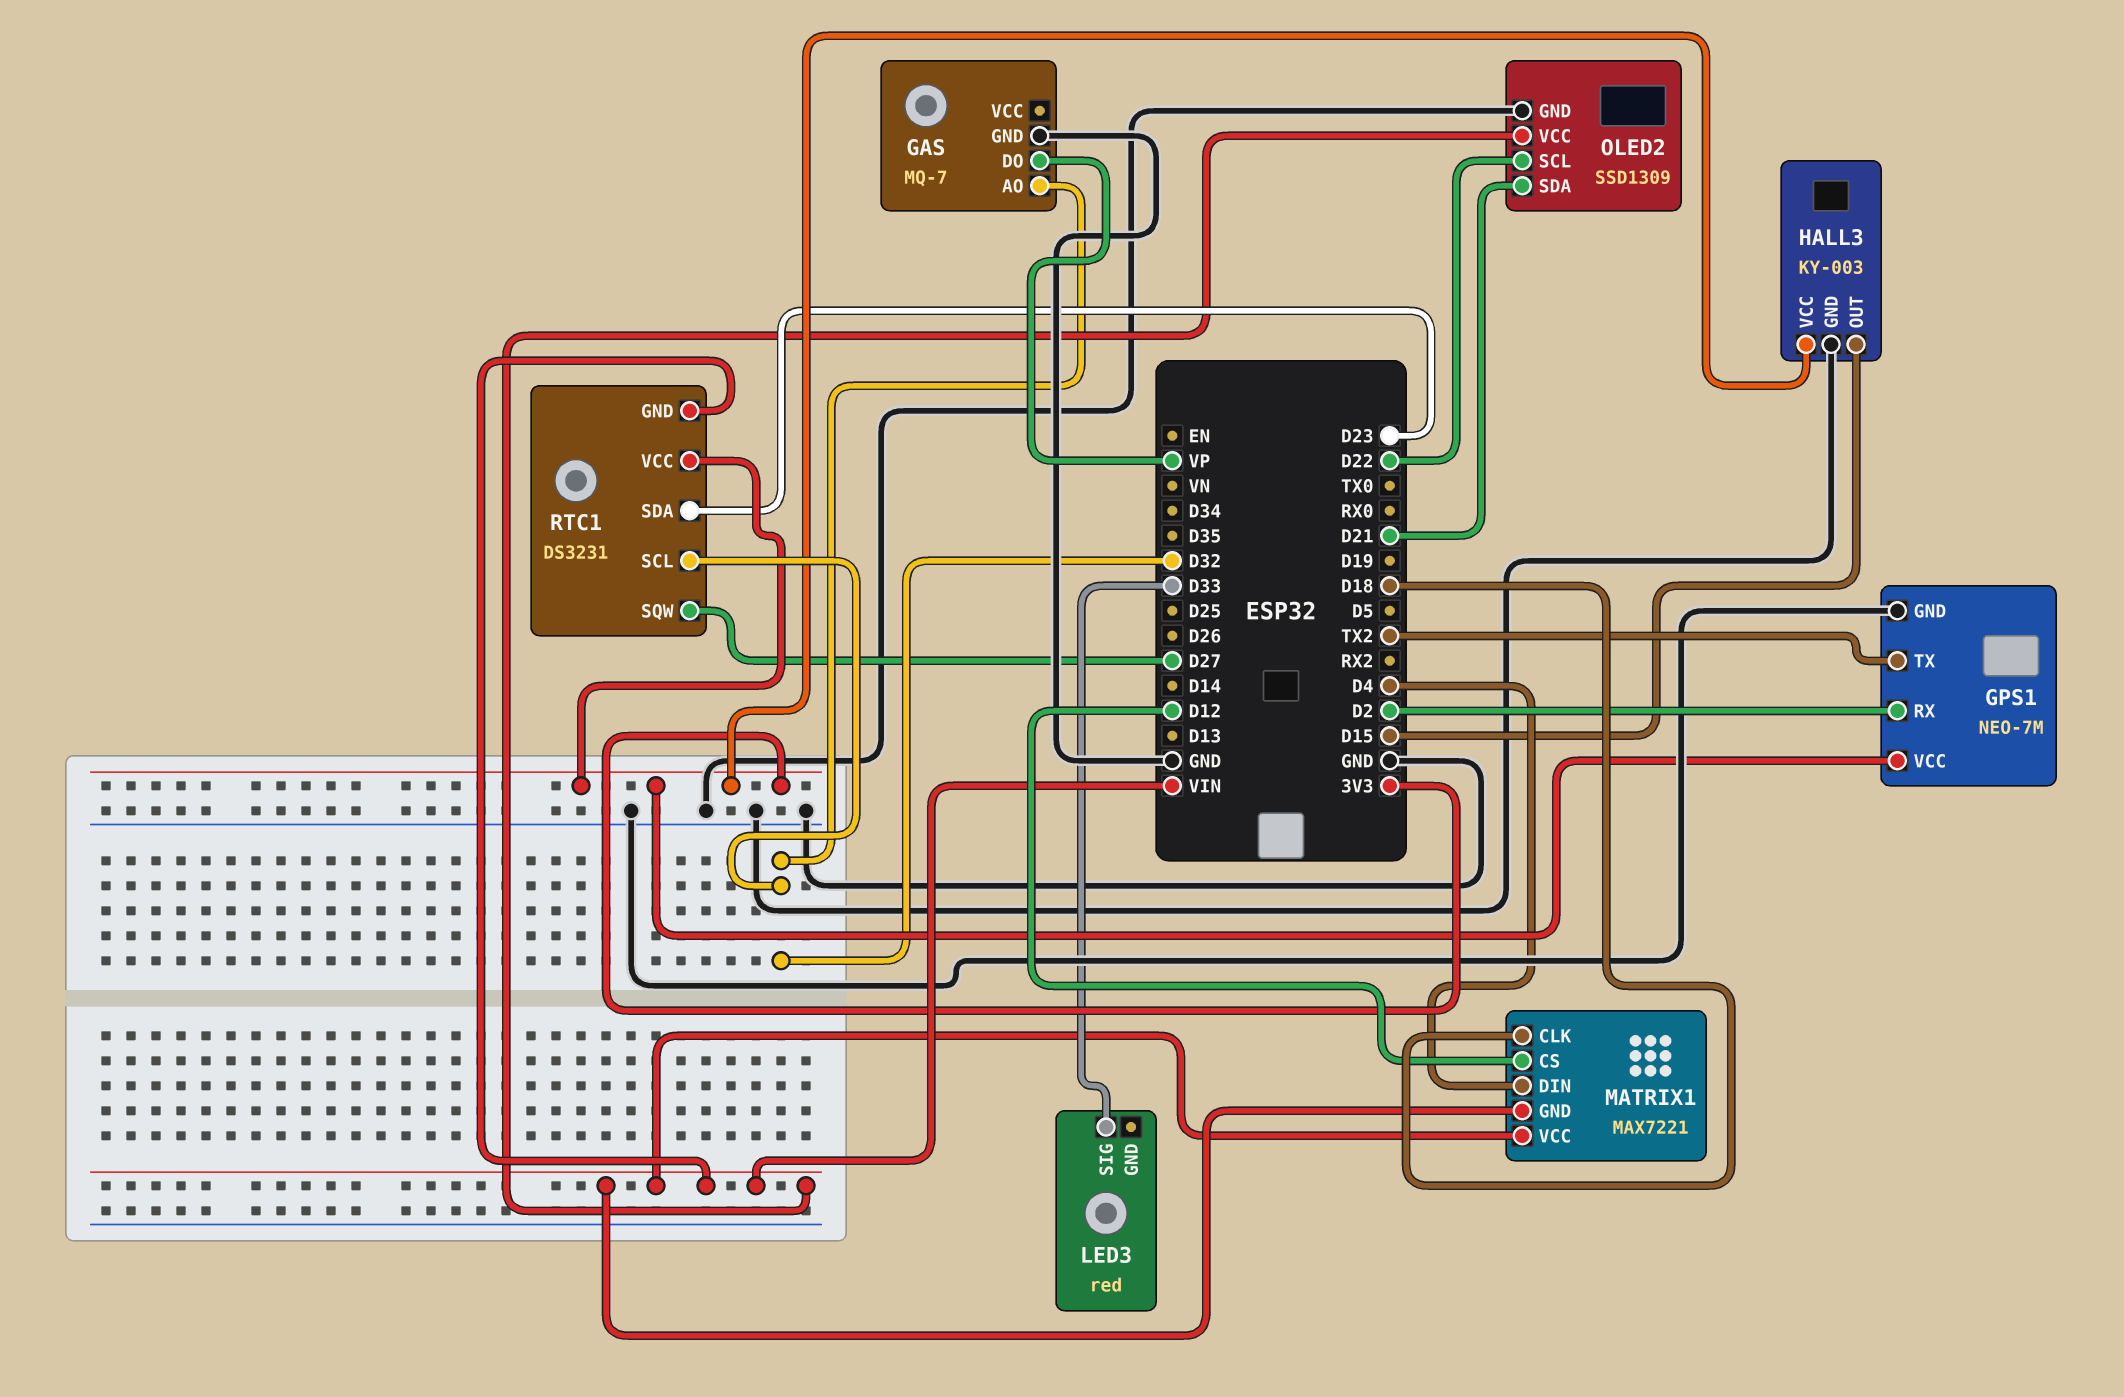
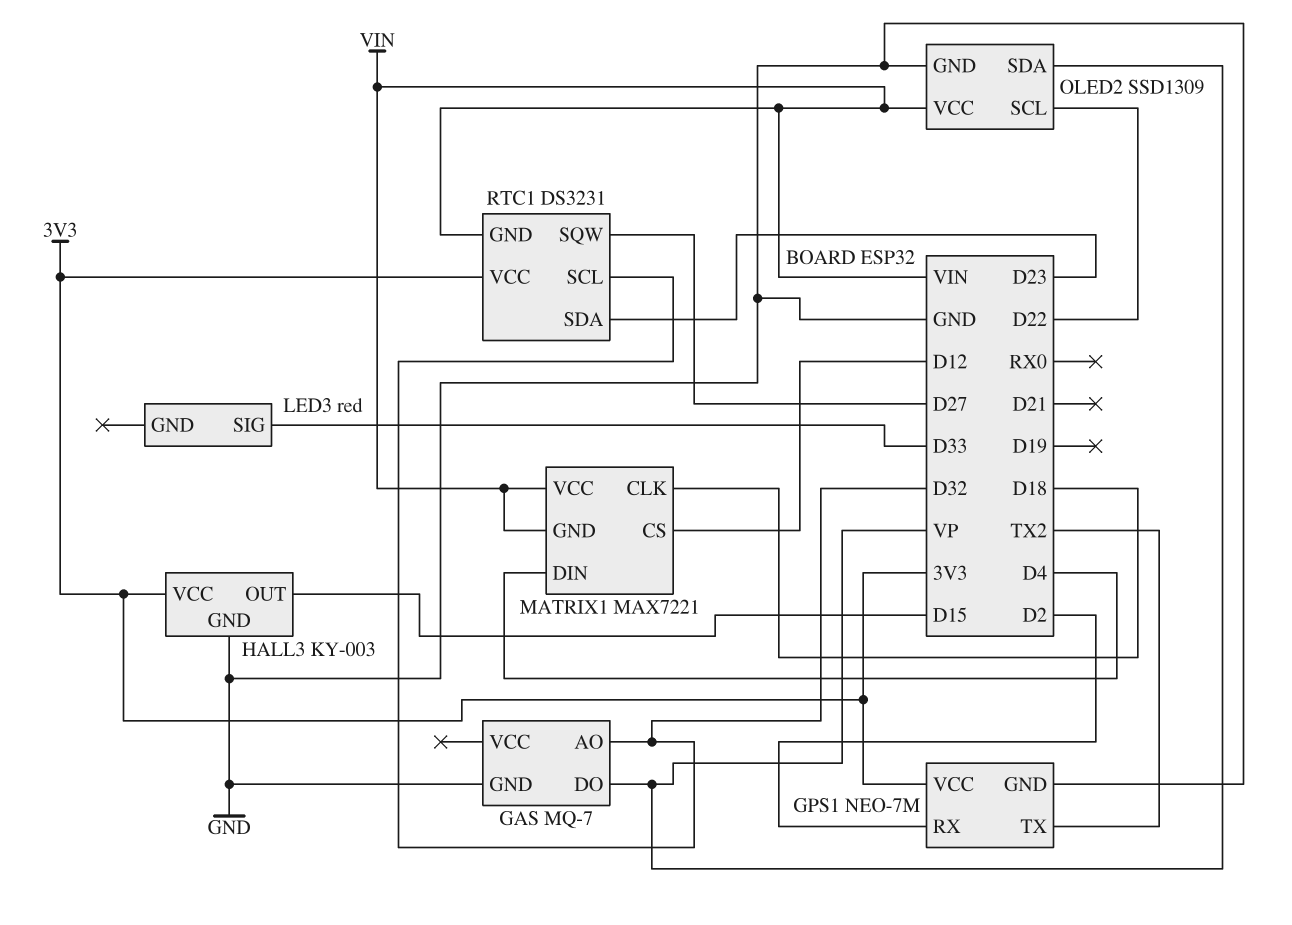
OLED2 pin SDA: D21 -> VP

